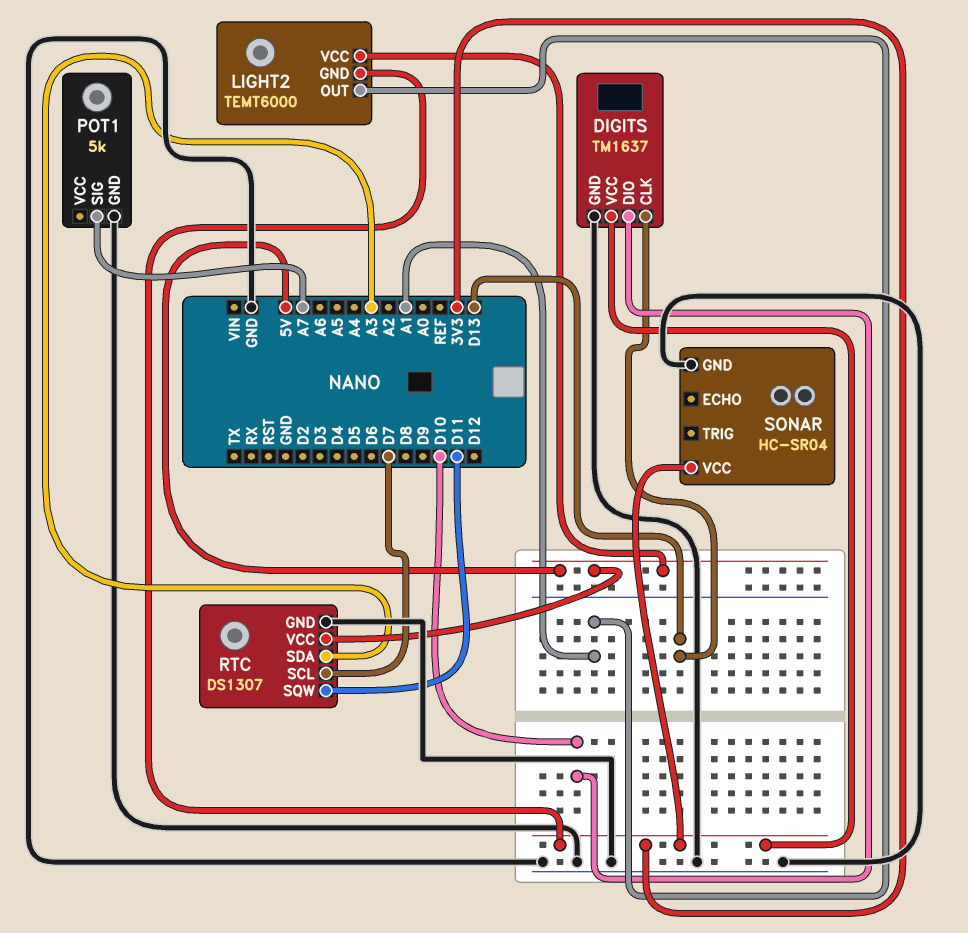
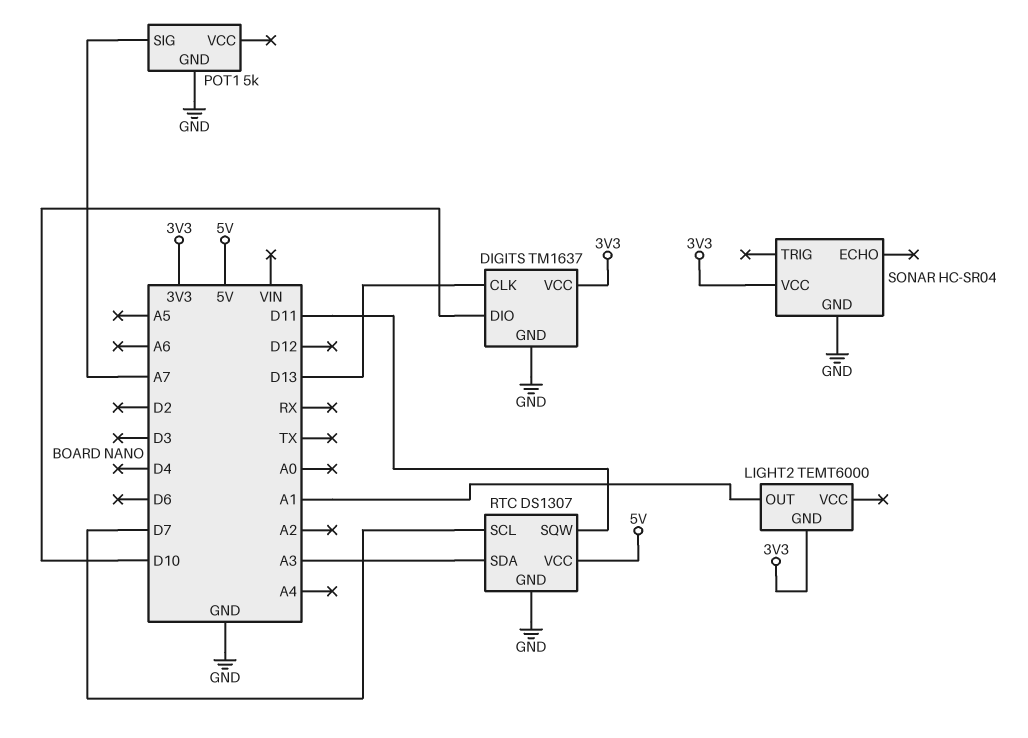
LIGHT2 pin VCC: 5V -> none

